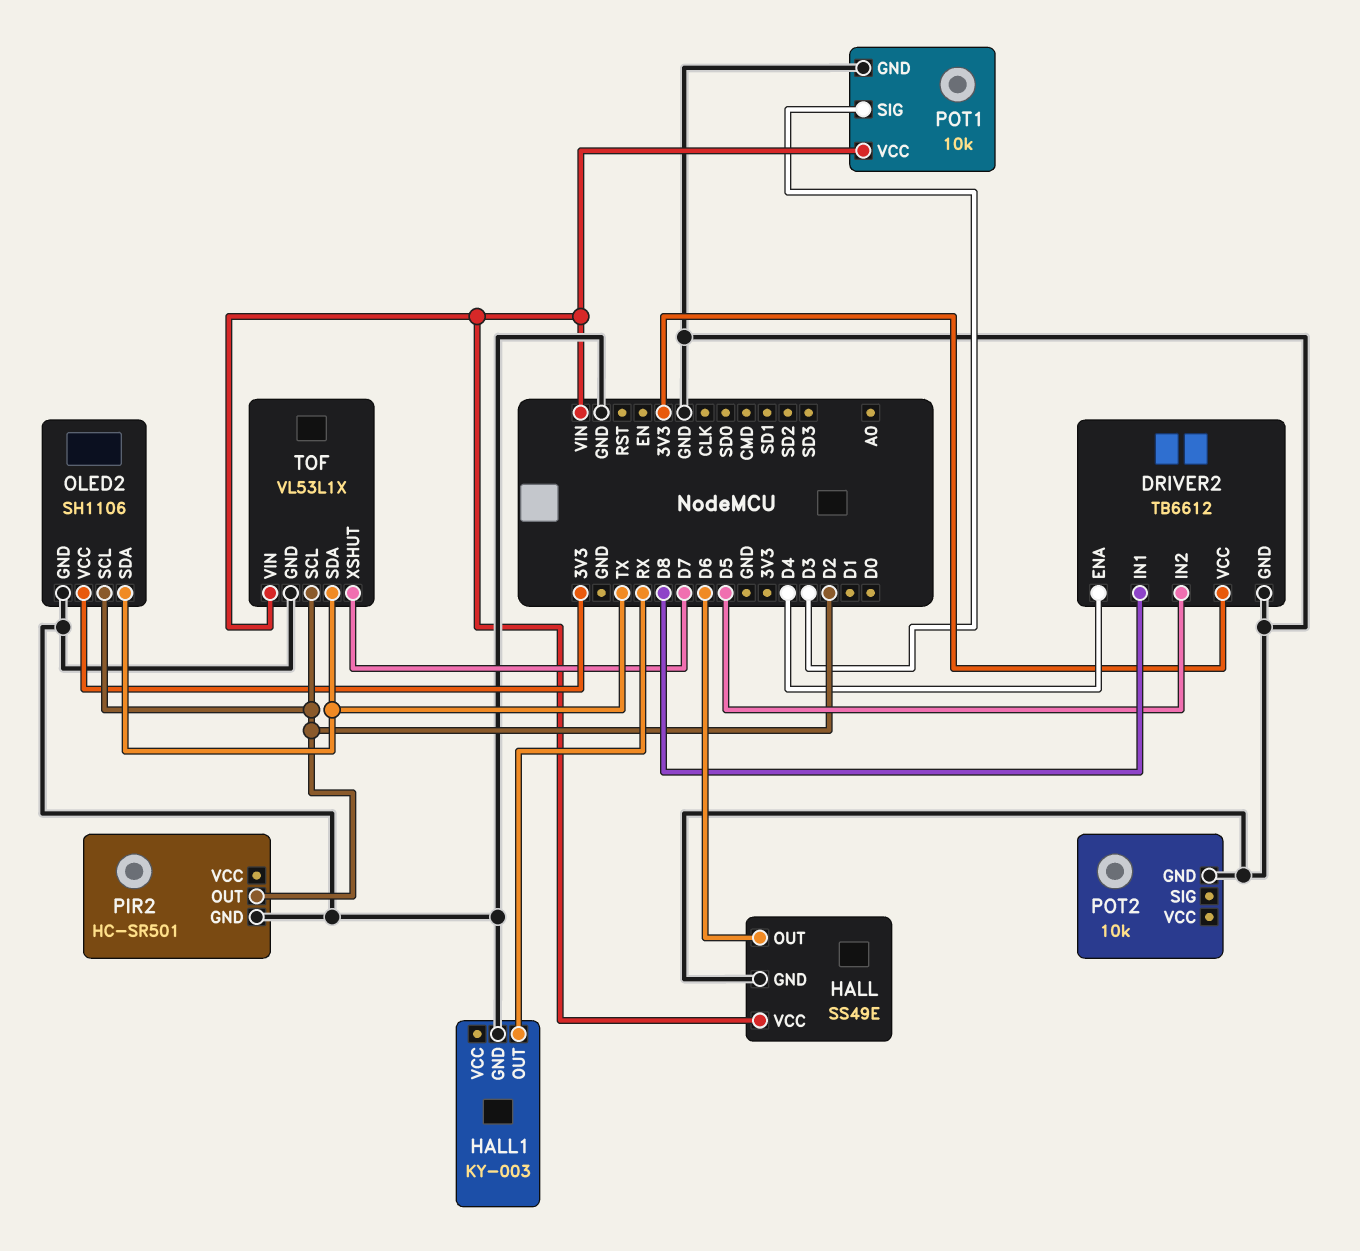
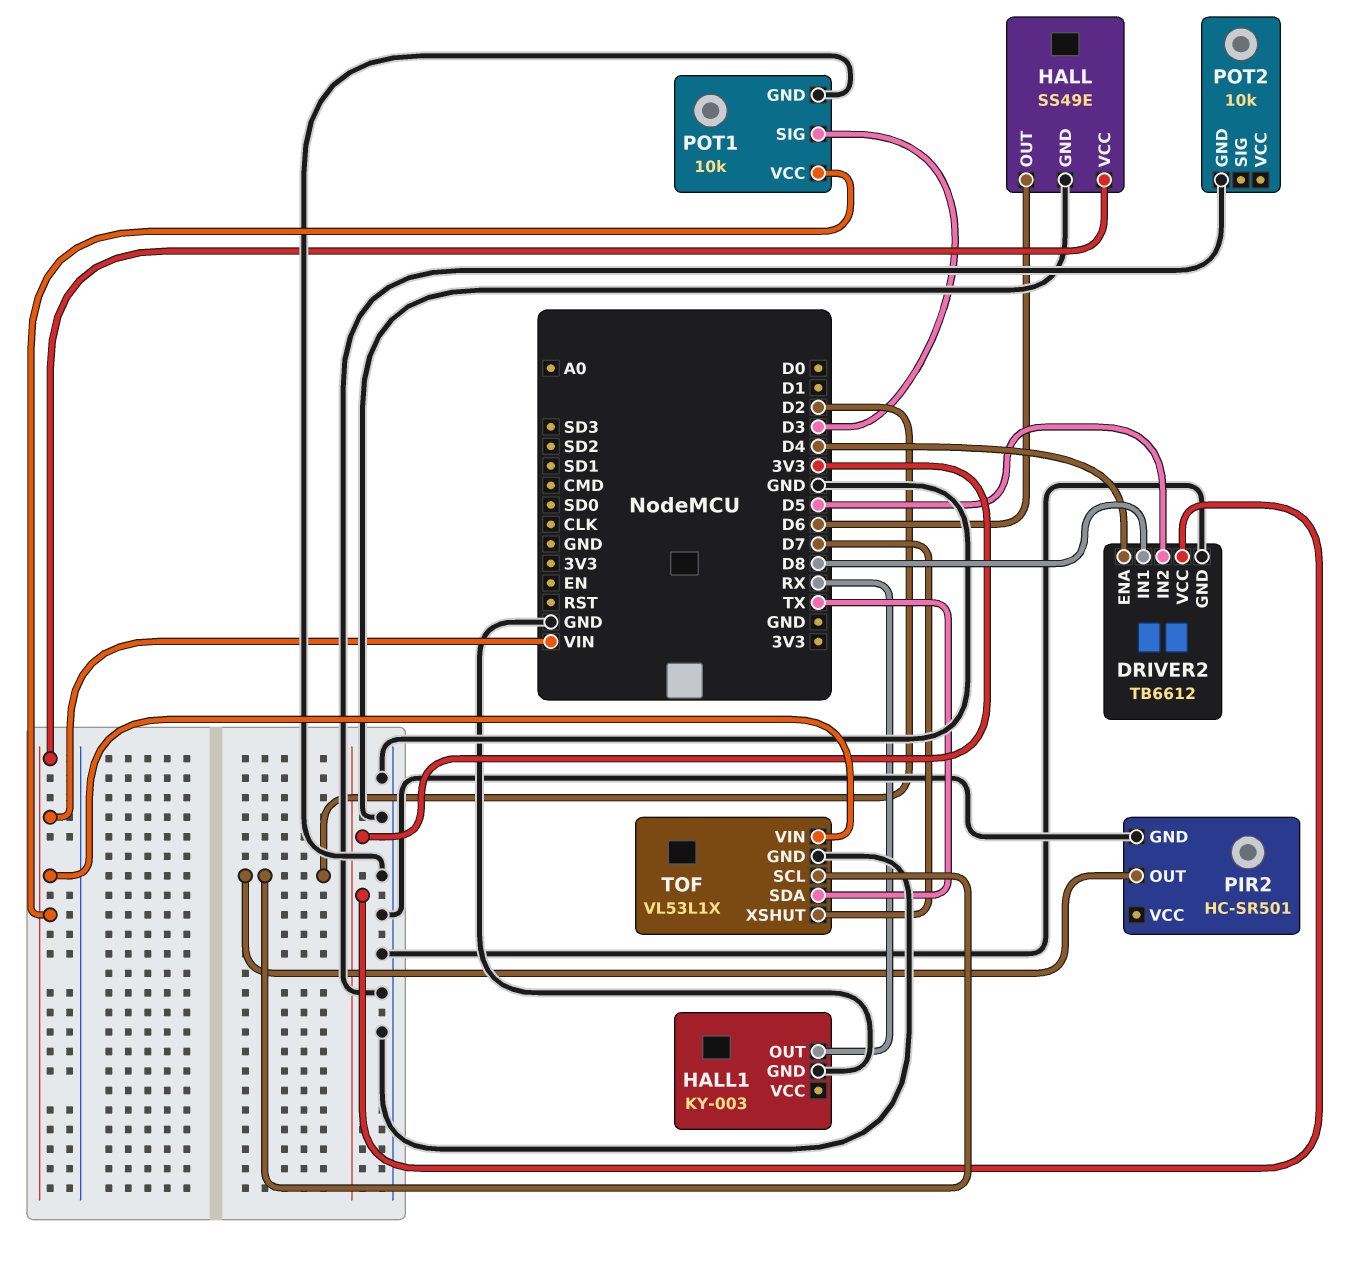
OLED2: SH1106 -> none
OLED2 pin GND: GND -> none
OLED2 pin SCL: D2 -> none
OLED2 pin SDA: TX -> none
OLED2 pin VCC: 3V3 -> none

